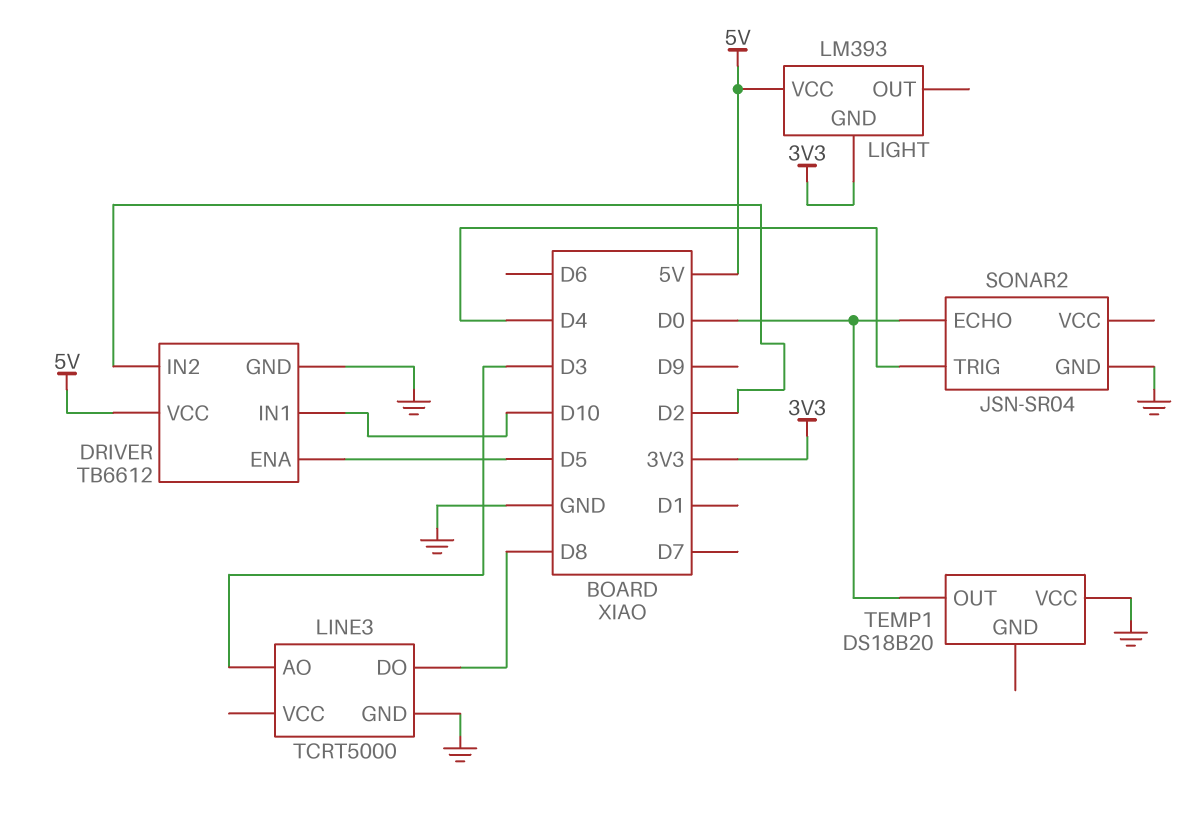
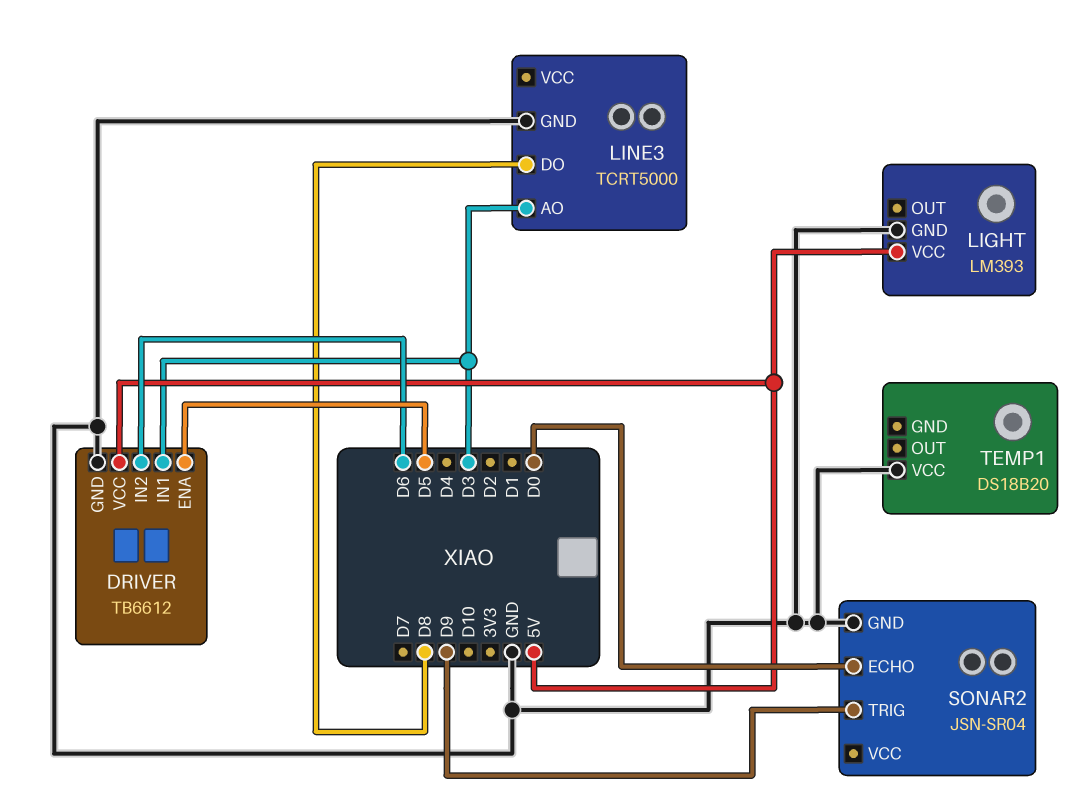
DRIVER pin IN1: D10 -> D3
DRIVER pin IN2: D2 -> D6
LIGHT pin GND: 3V3 -> GND
SONAR2 pin TRIG: D4 -> D9
TEMP1 pin OUT: D0 -> none

